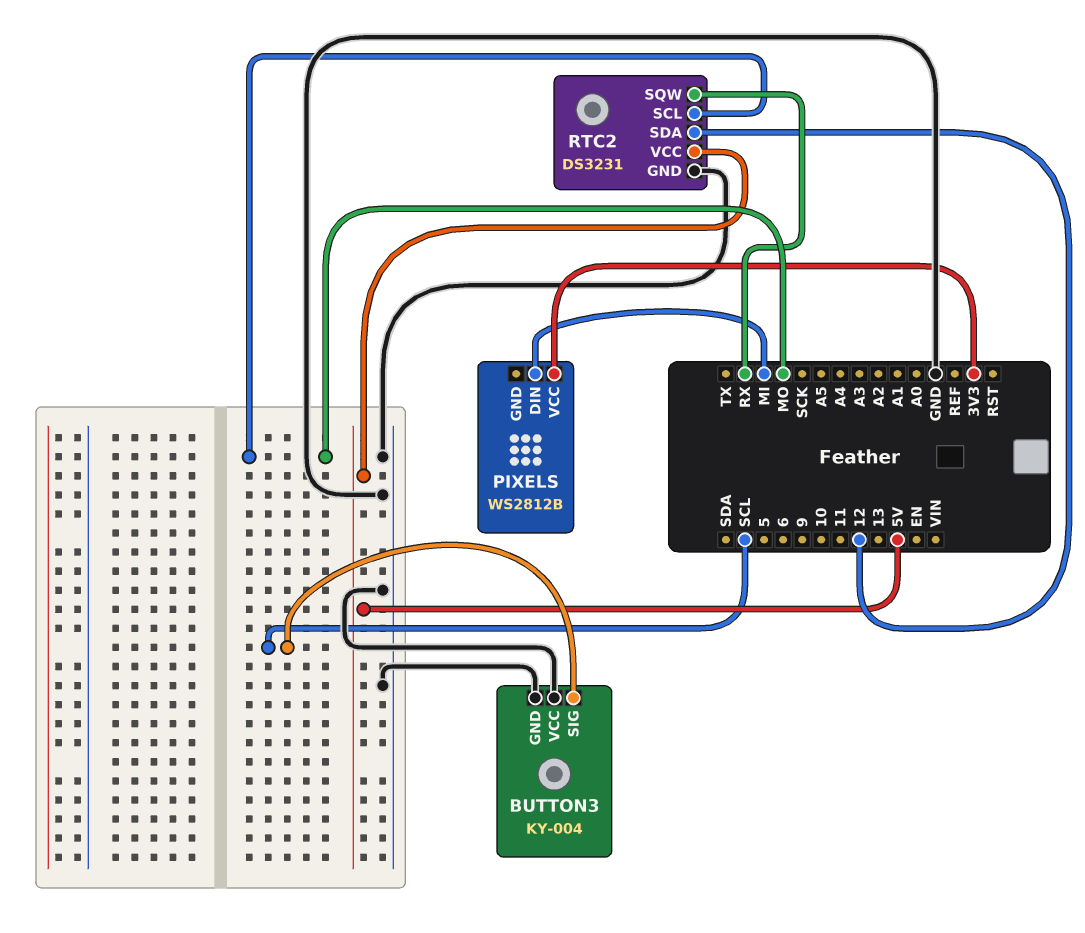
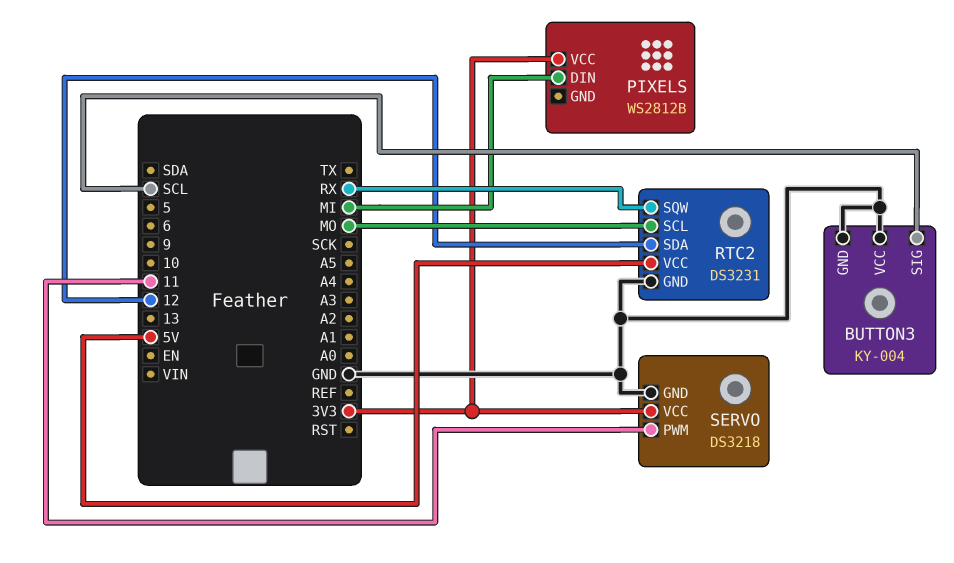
SERVO: none -> DS3218
SERVO pin GND: none -> GND
SERVO pin PWM: none -> 11
SERVO pin VCC: none -> 3V3

